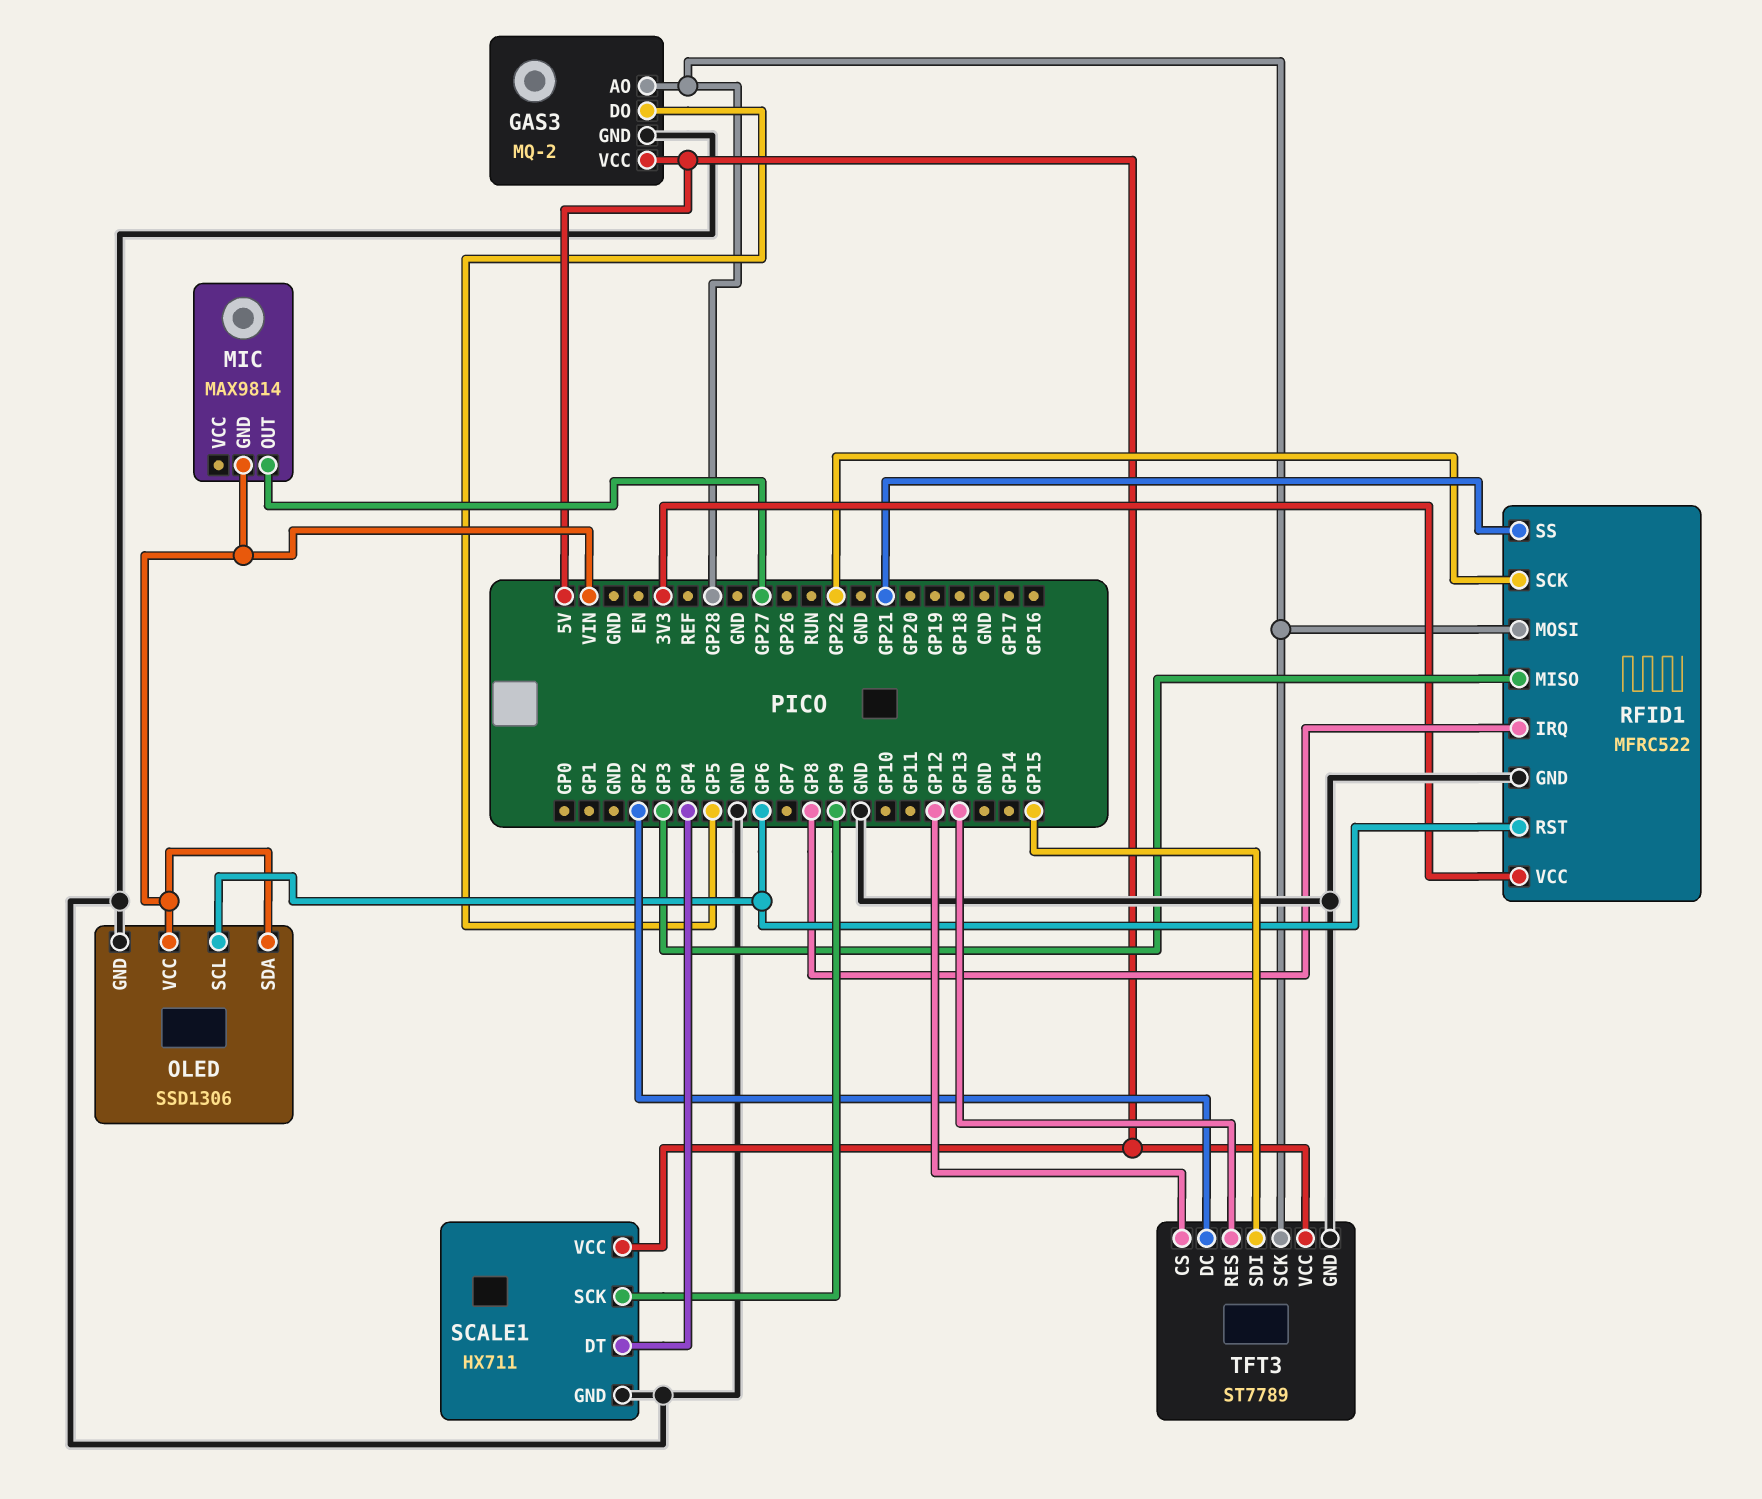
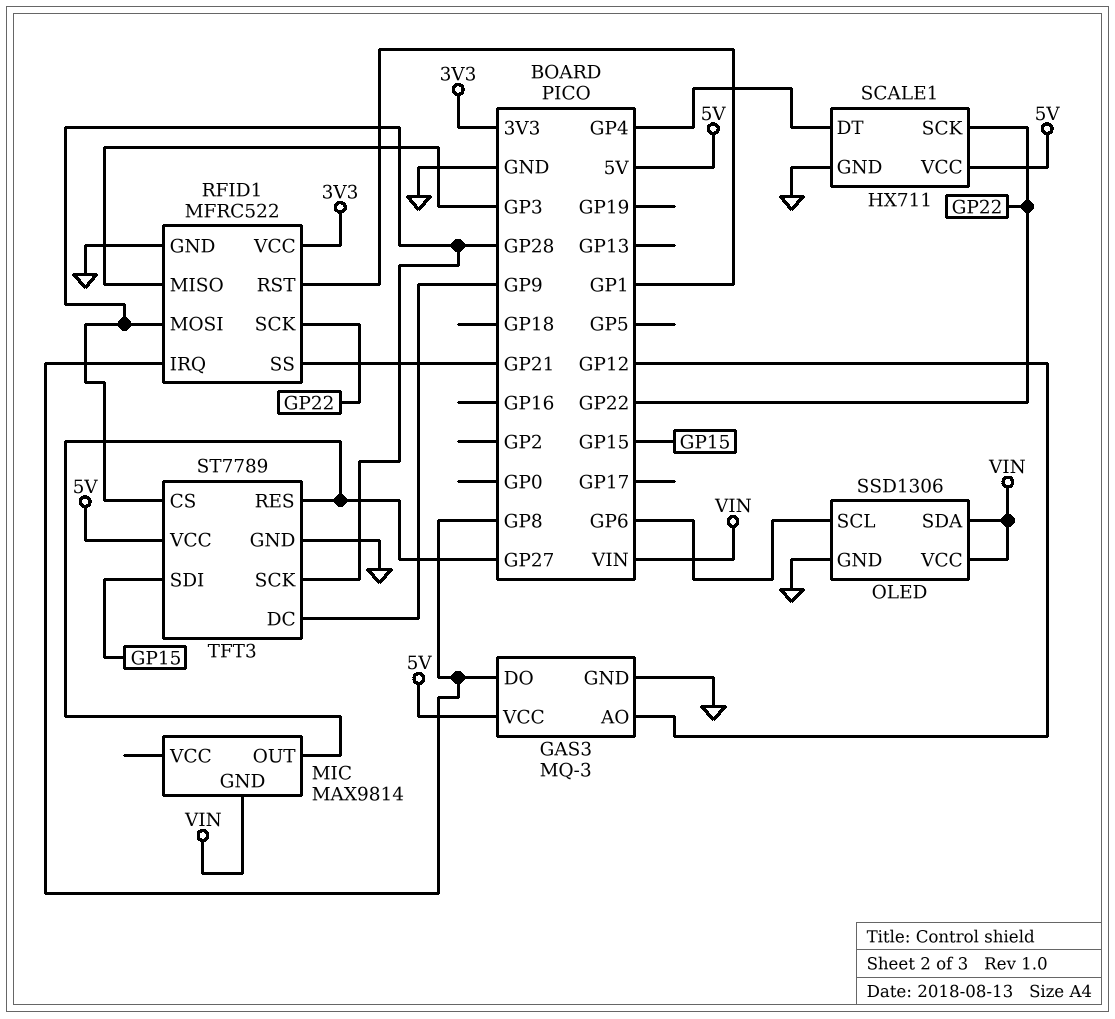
GAS3: MQ-2 -> MQ-3
GAS3 pin AO: GP28 -> GP12
GAS3 pin DO: GP5 -> GP8
RFID1 pin RST: GP6 -> GP1
SCALE1 pin SCK: GP9 -> GP22
TFT3 pin CS: GP12 -> GP28
TFT3 pin DC: GP2 -> GP9
TFT3 pin RES: GP13 -> GP27

